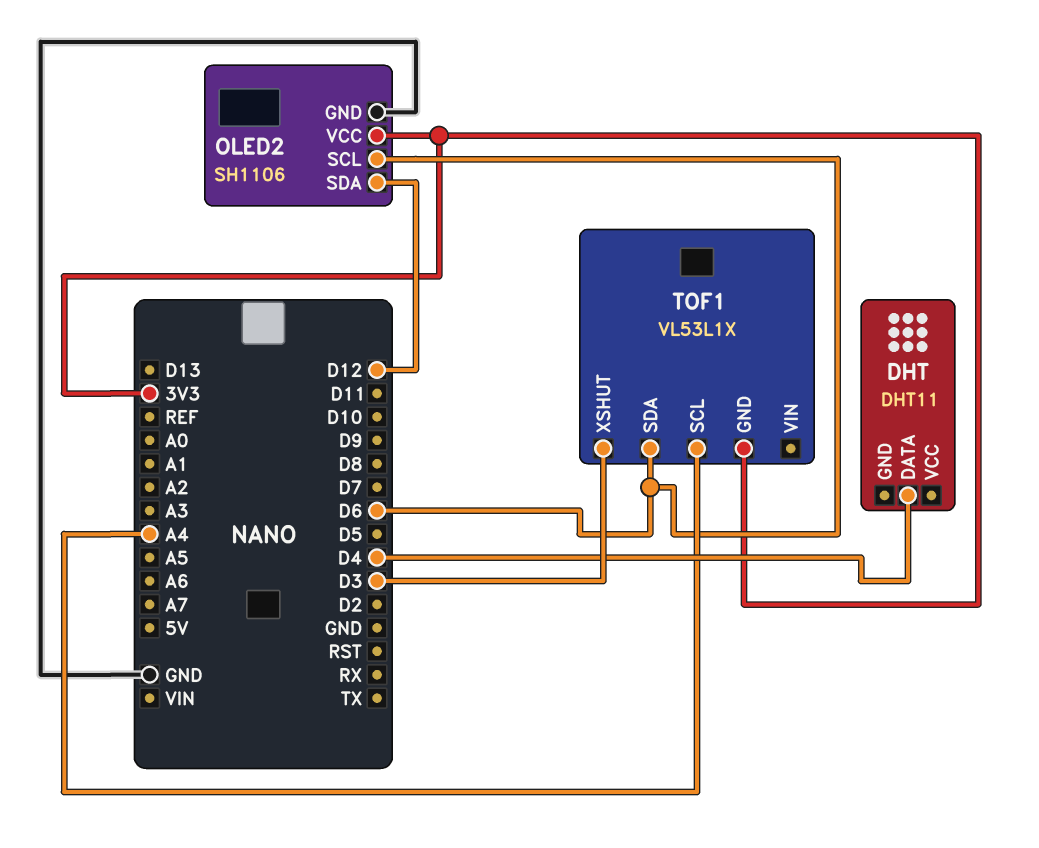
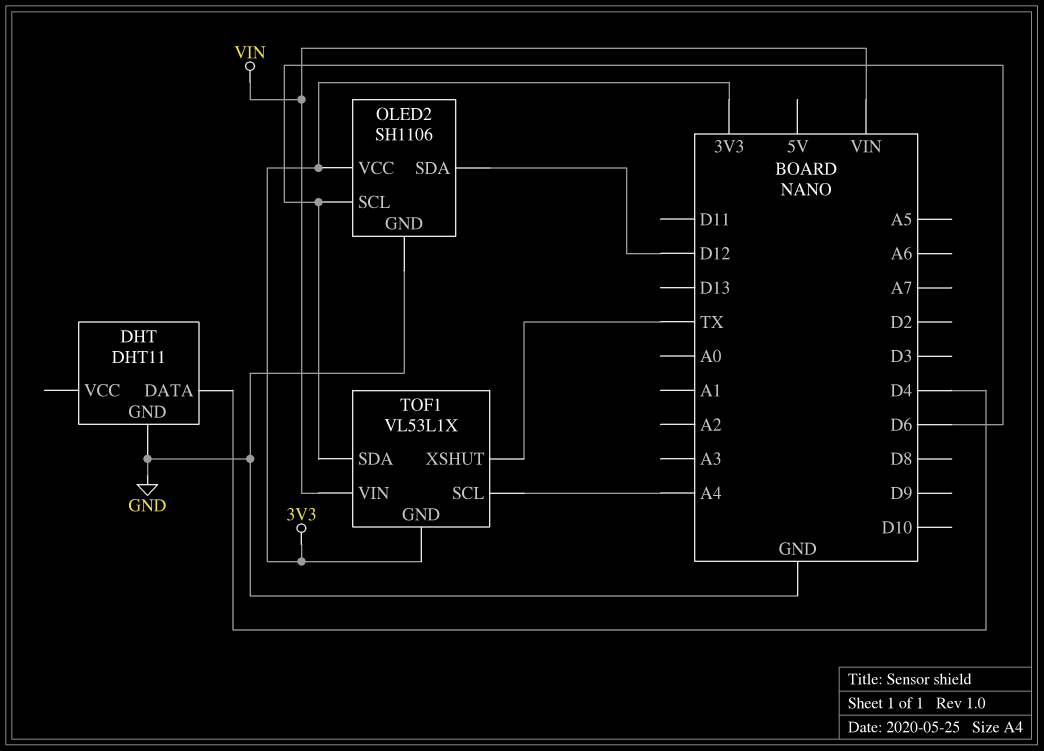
DHT pin GND: none -> GND
TOF1 pin VIN: none -> VIN
TOF1 pin XSHUT: D3 -> TX

